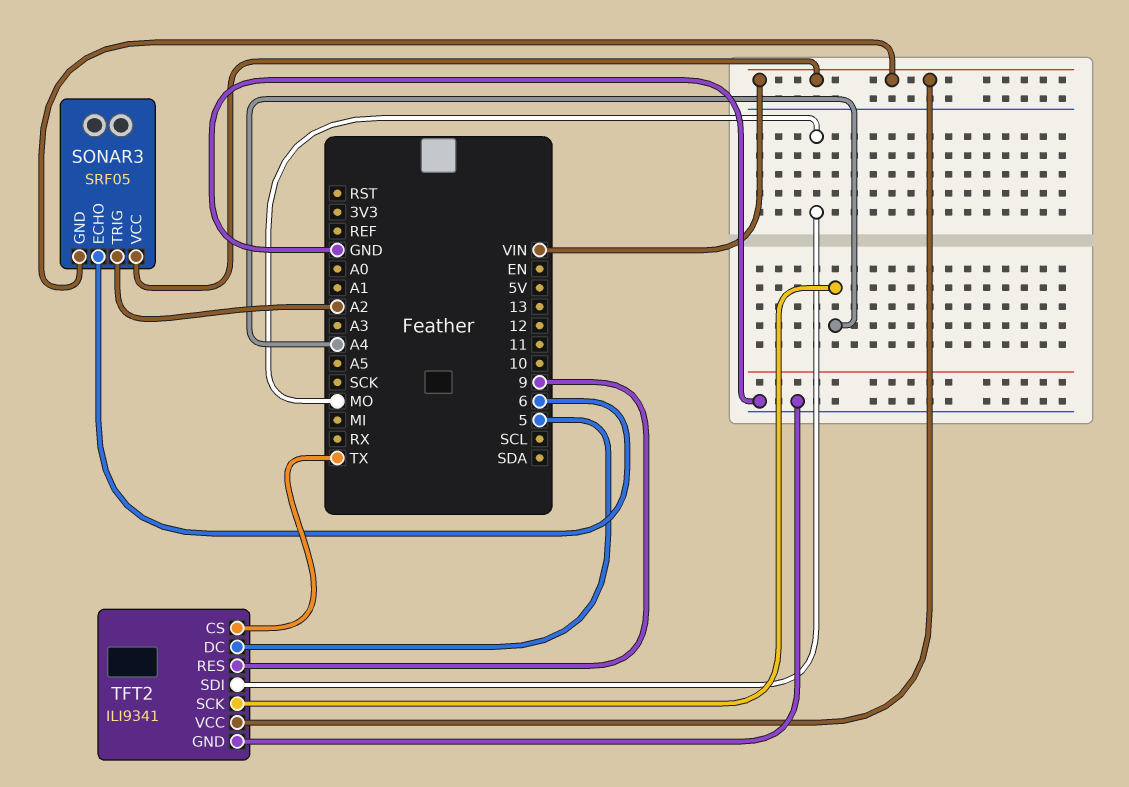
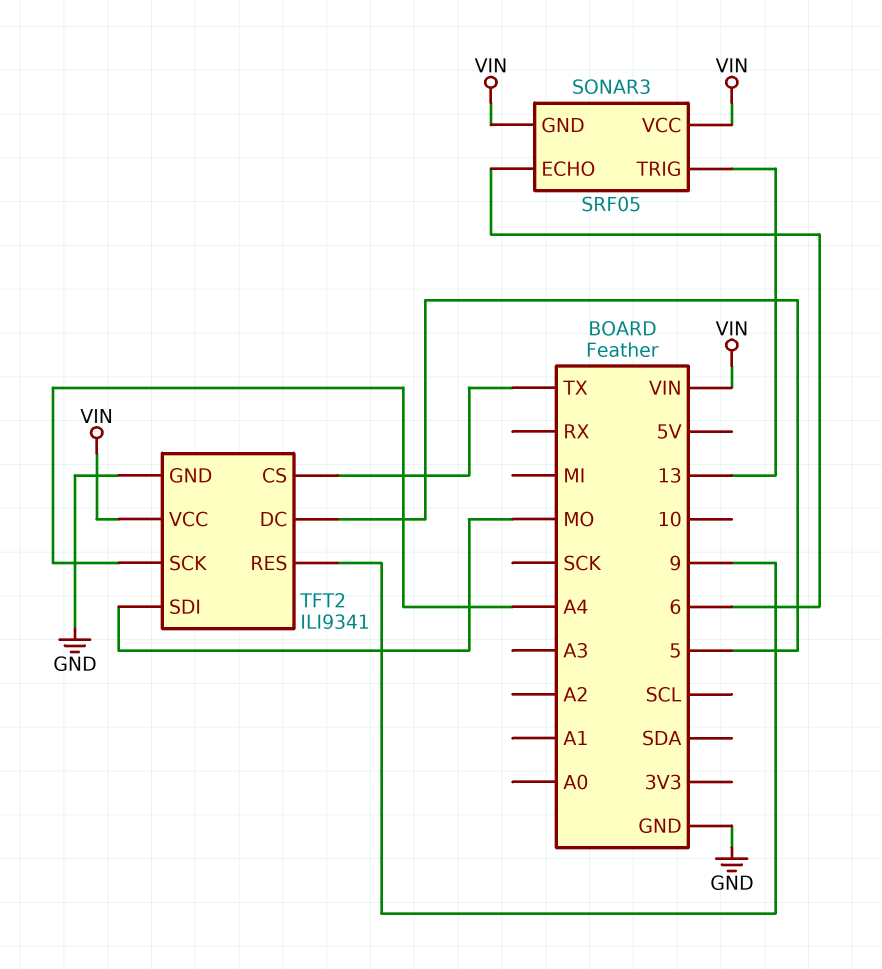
SONAR3 pin TRIG: A2 -> 13

